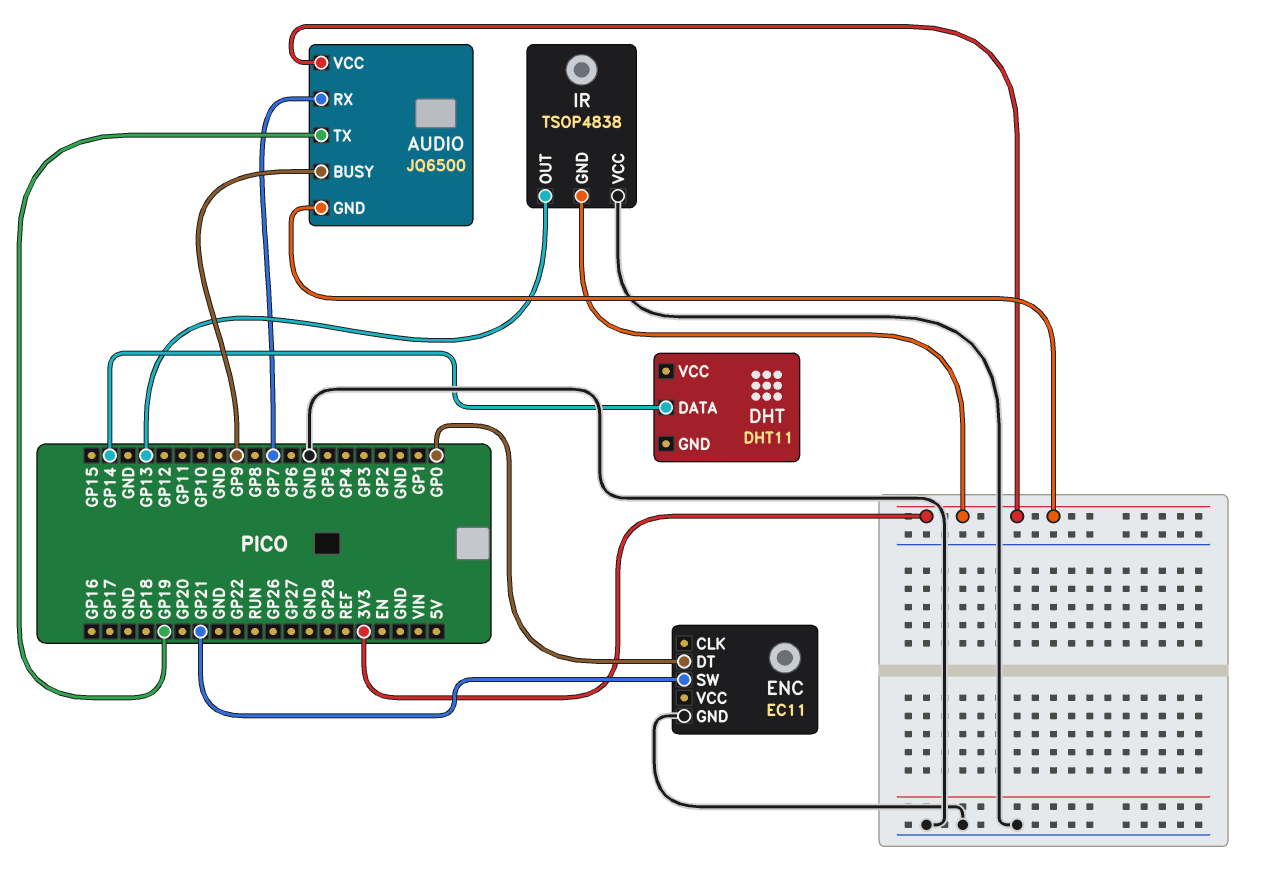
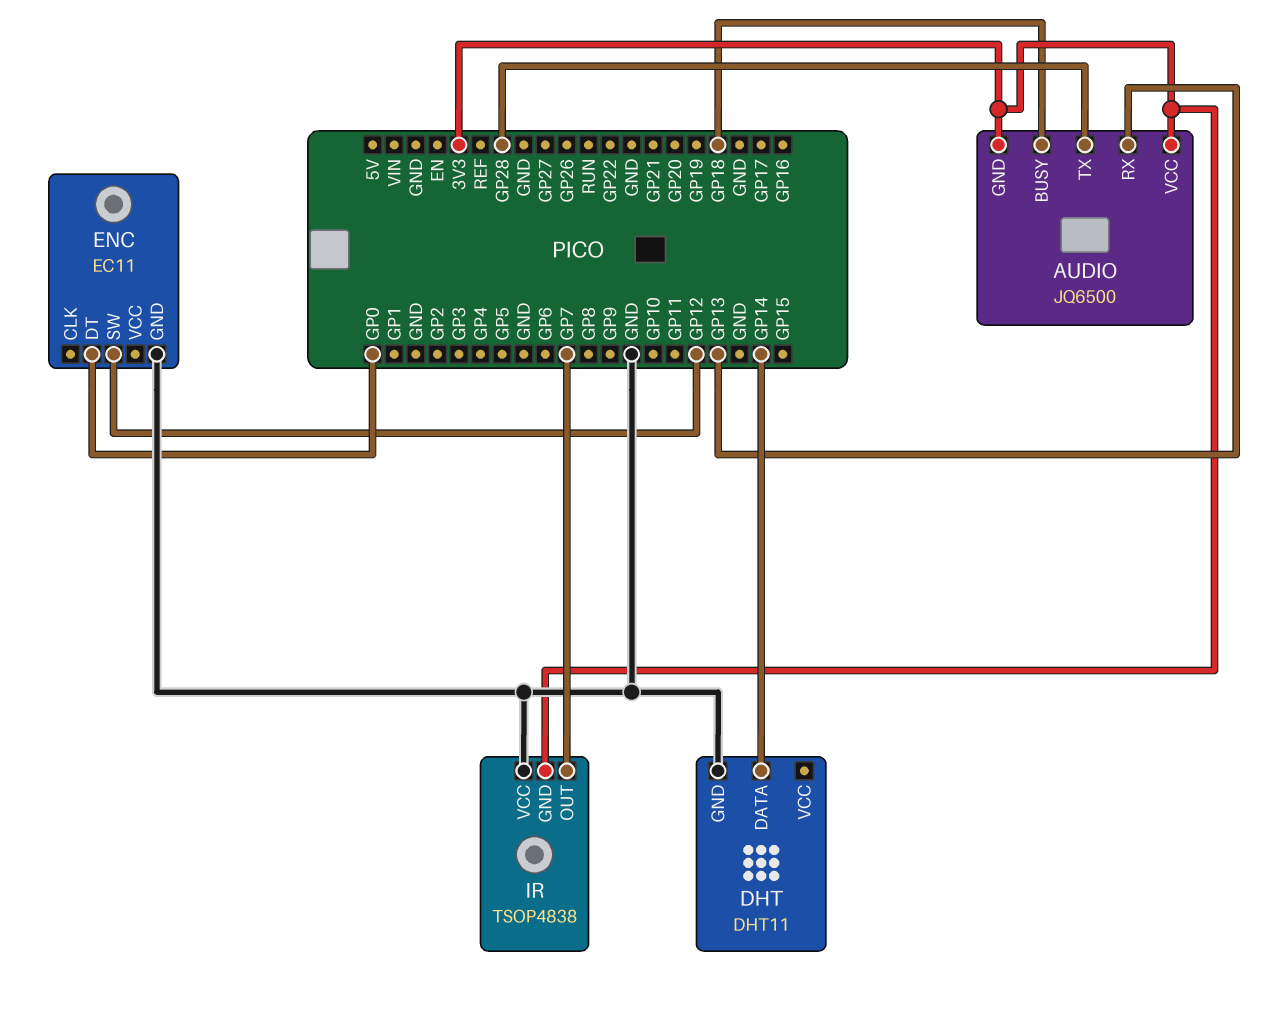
AUDIO pin BUSY: GP9 -> GP18
AUDIO pin RX: GP7 -> GP13
AUDIO pin TX: GP19 -> GP28
DHT pin GND: none -> GND
ENC pin SW: GP21 -> GP12
IR pin OUT: GP13 -> GP7

